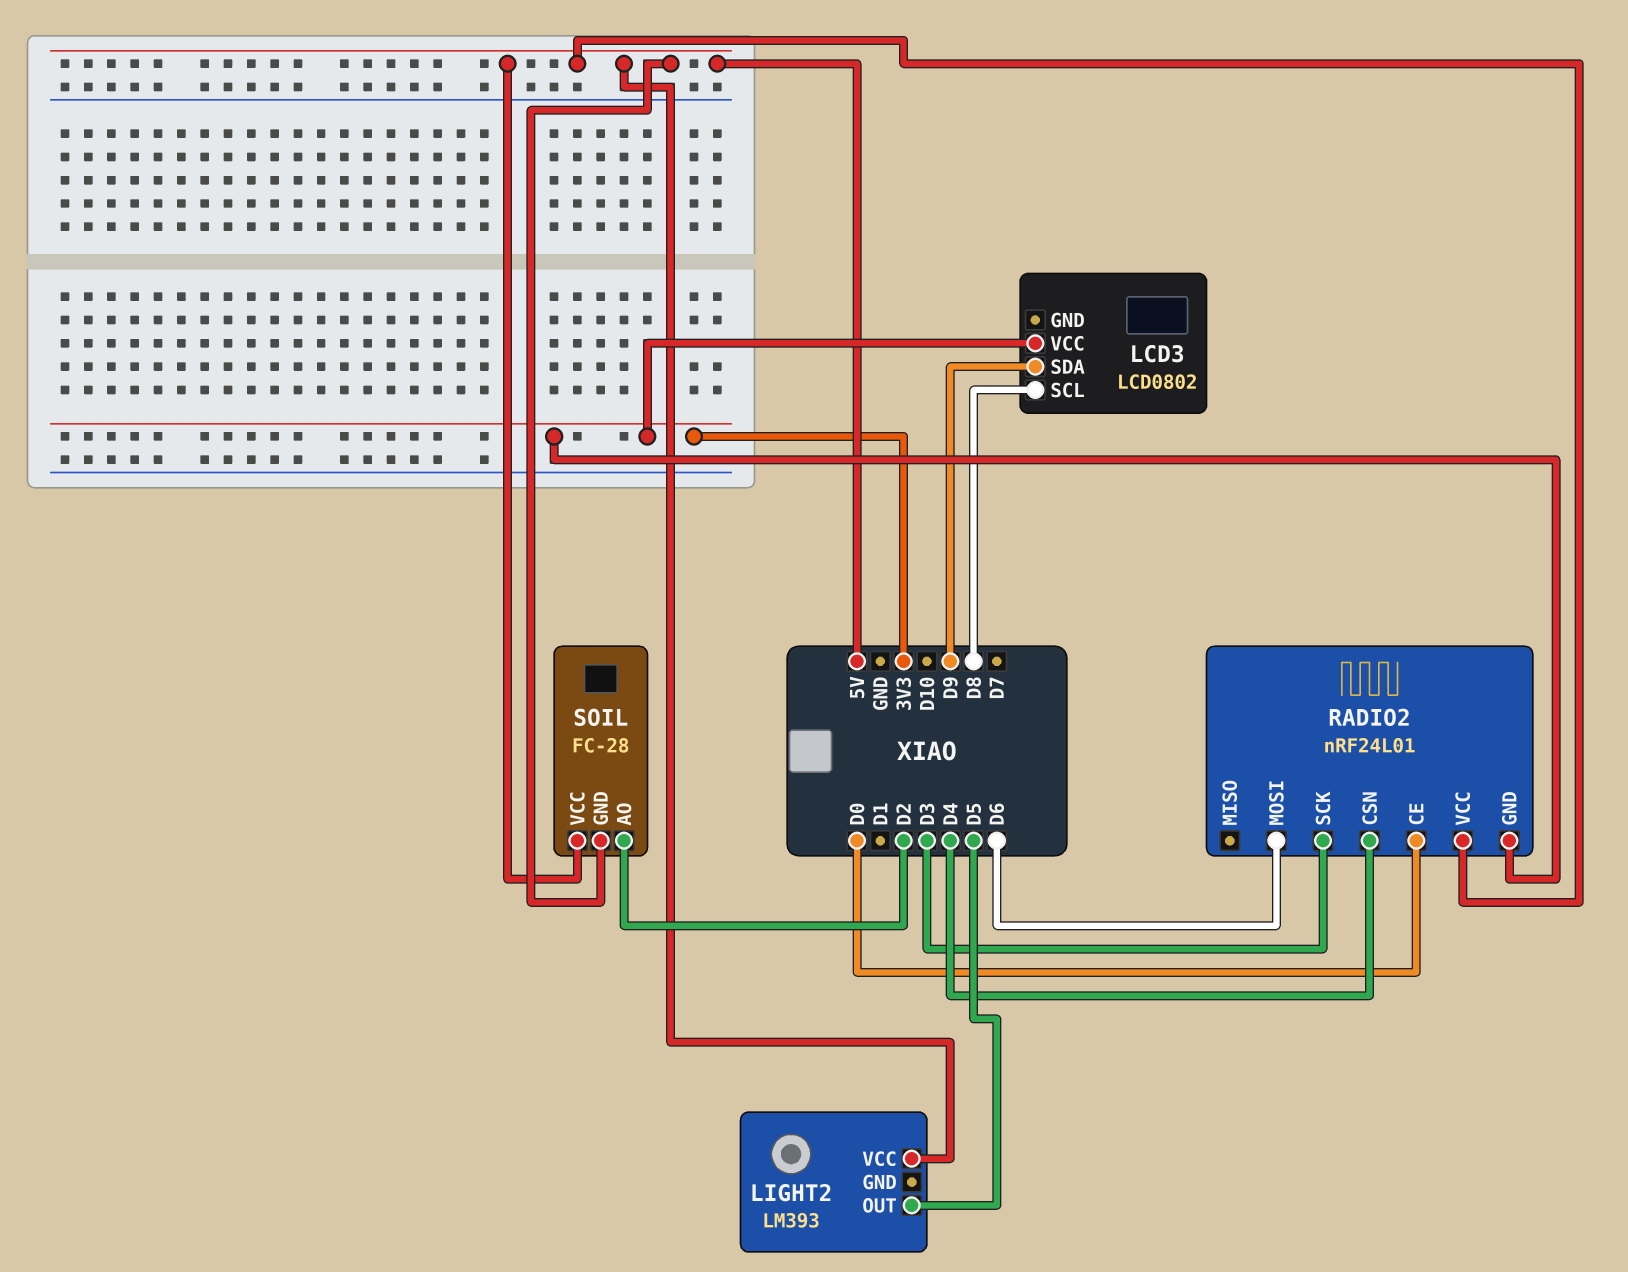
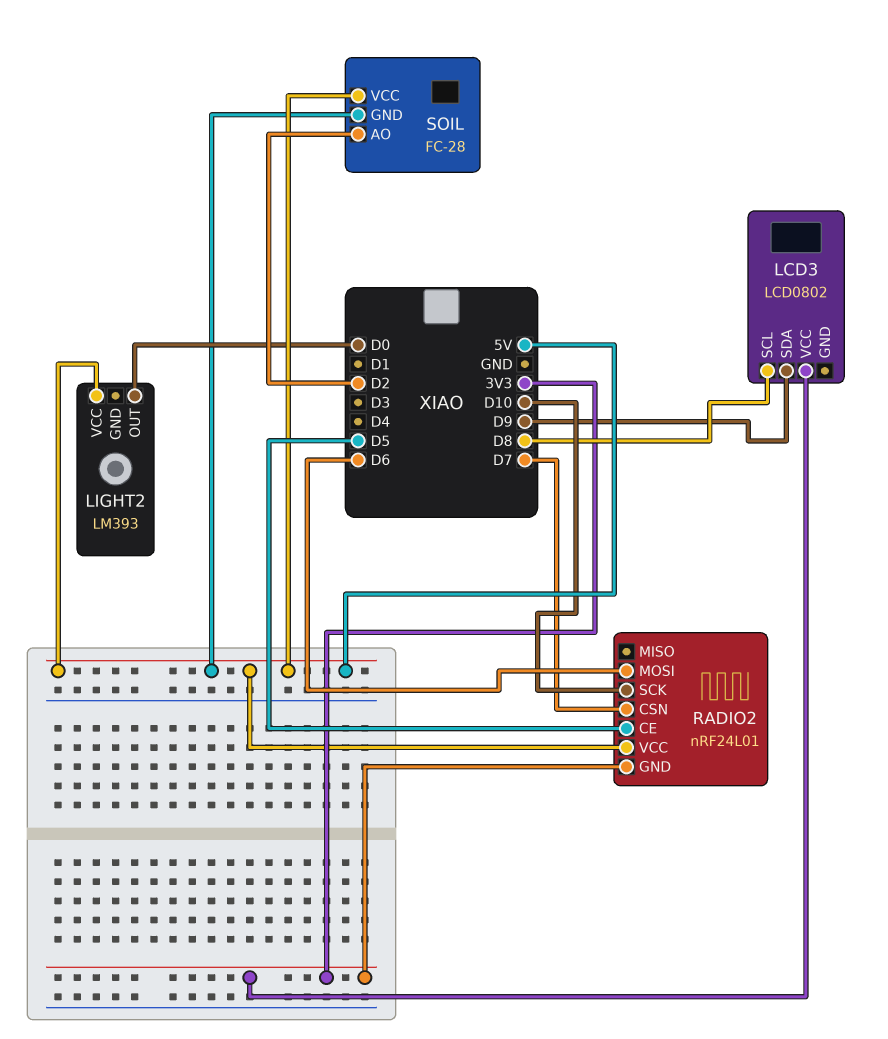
LIGHT2 pin OUT: D5 -> D0
RADIO2 pin CE: D0 -> D5
RADIO2 pin CSN: D4 -> D7
RADIO2 pin SCK: D3 -> D10

